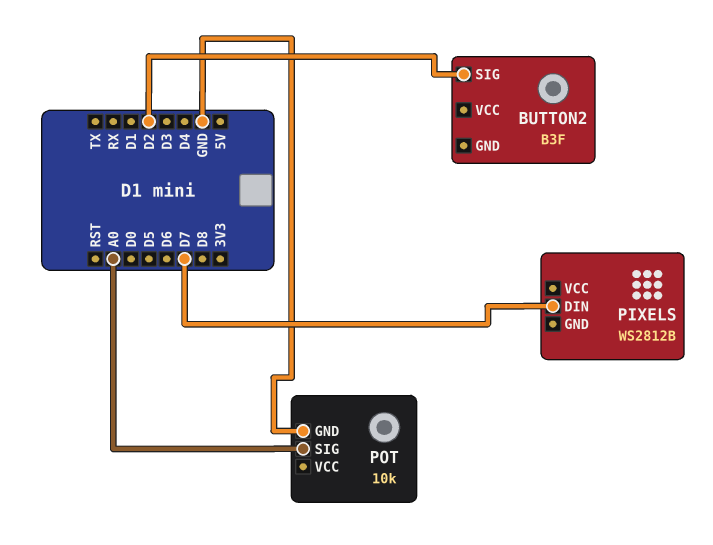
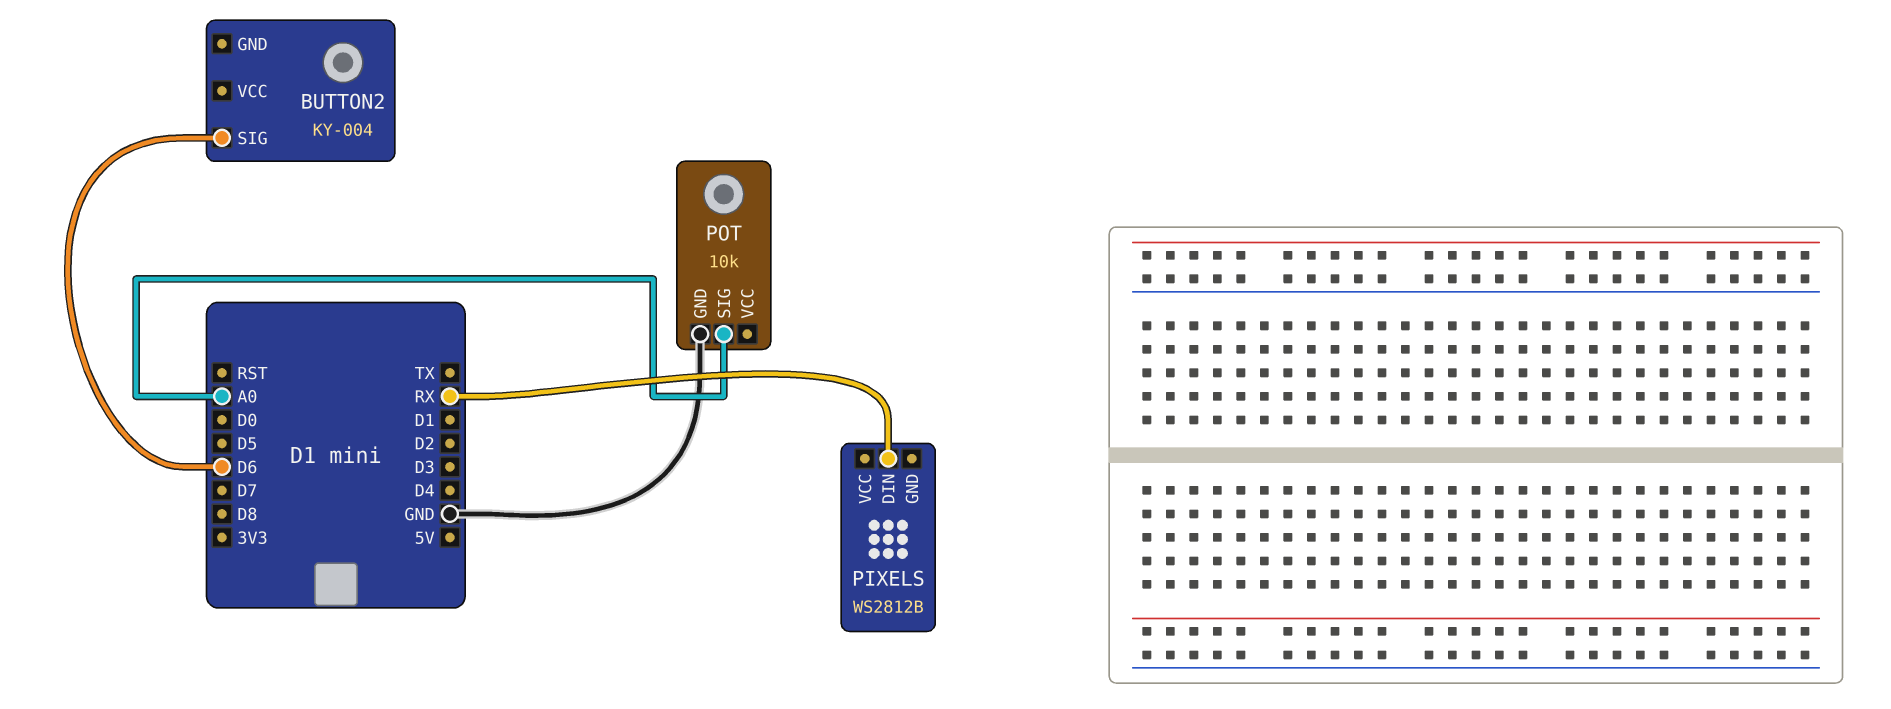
BUTTON2: B3F -> KY-004
BUTTON2 pin SIG: D2 -> D6
PIXELS pin DIN: D7 -> RX

